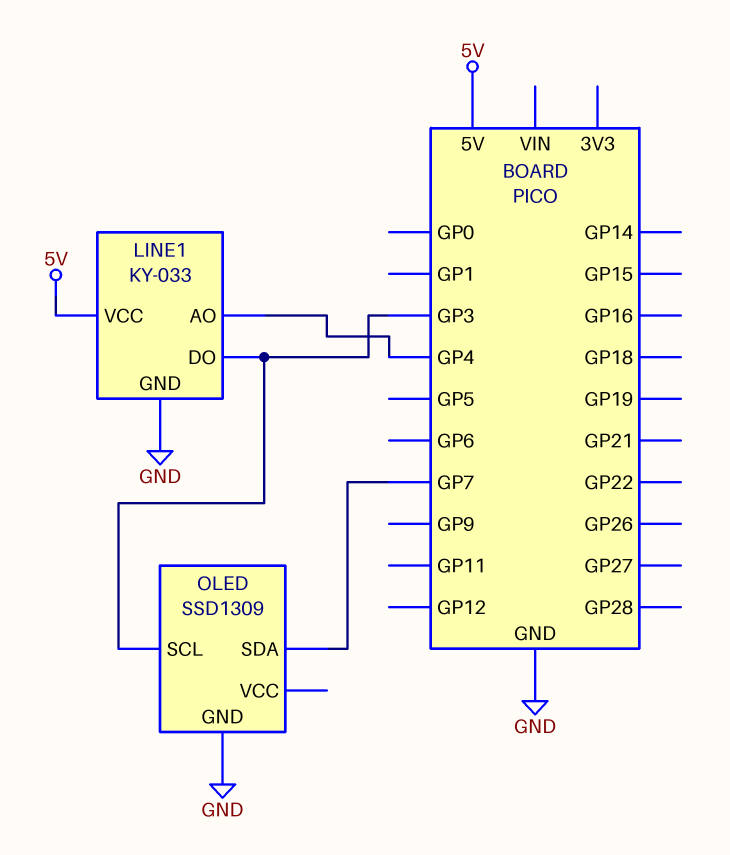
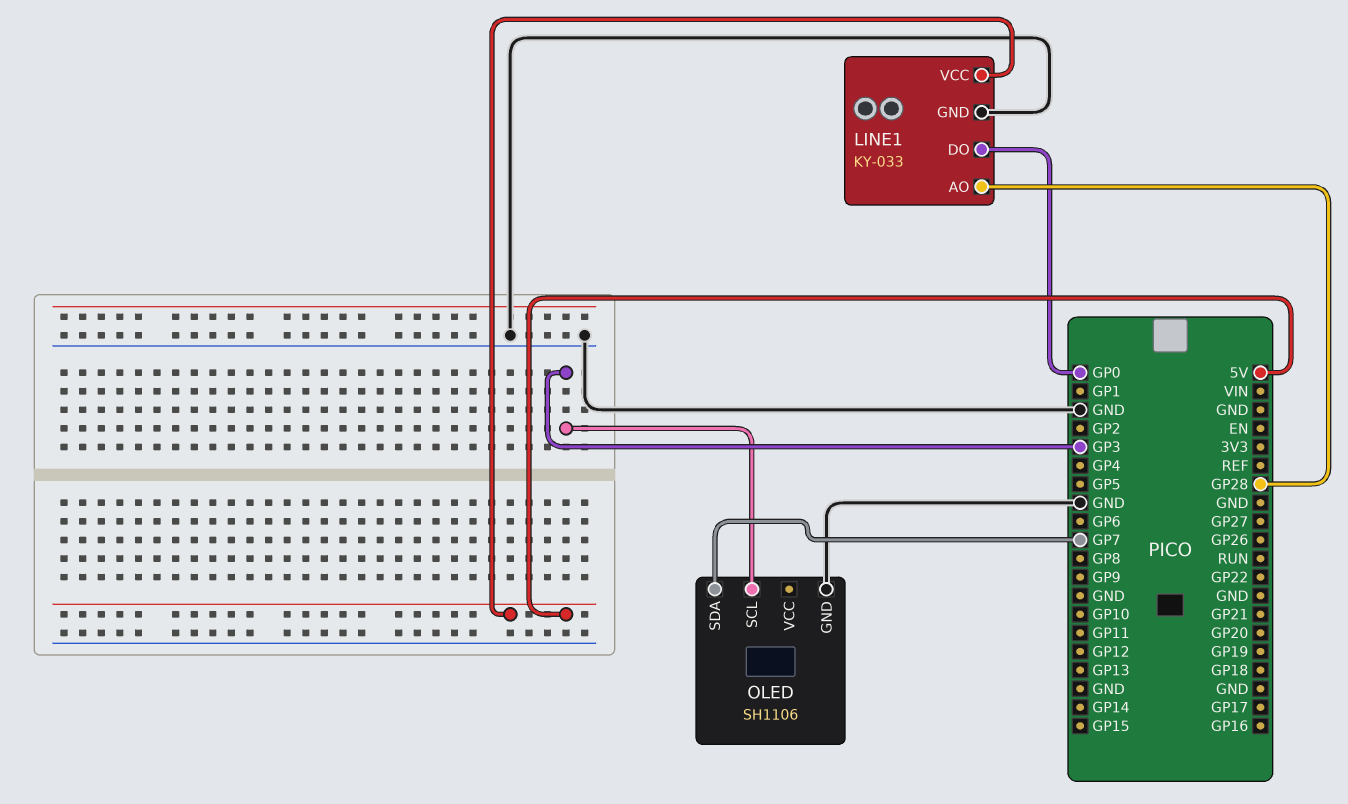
LINE1 pin AO: GP4 -> GP28
LINE1 pin DO: GP3 -> GP0
OLED: SSD1309 -> SH1106

